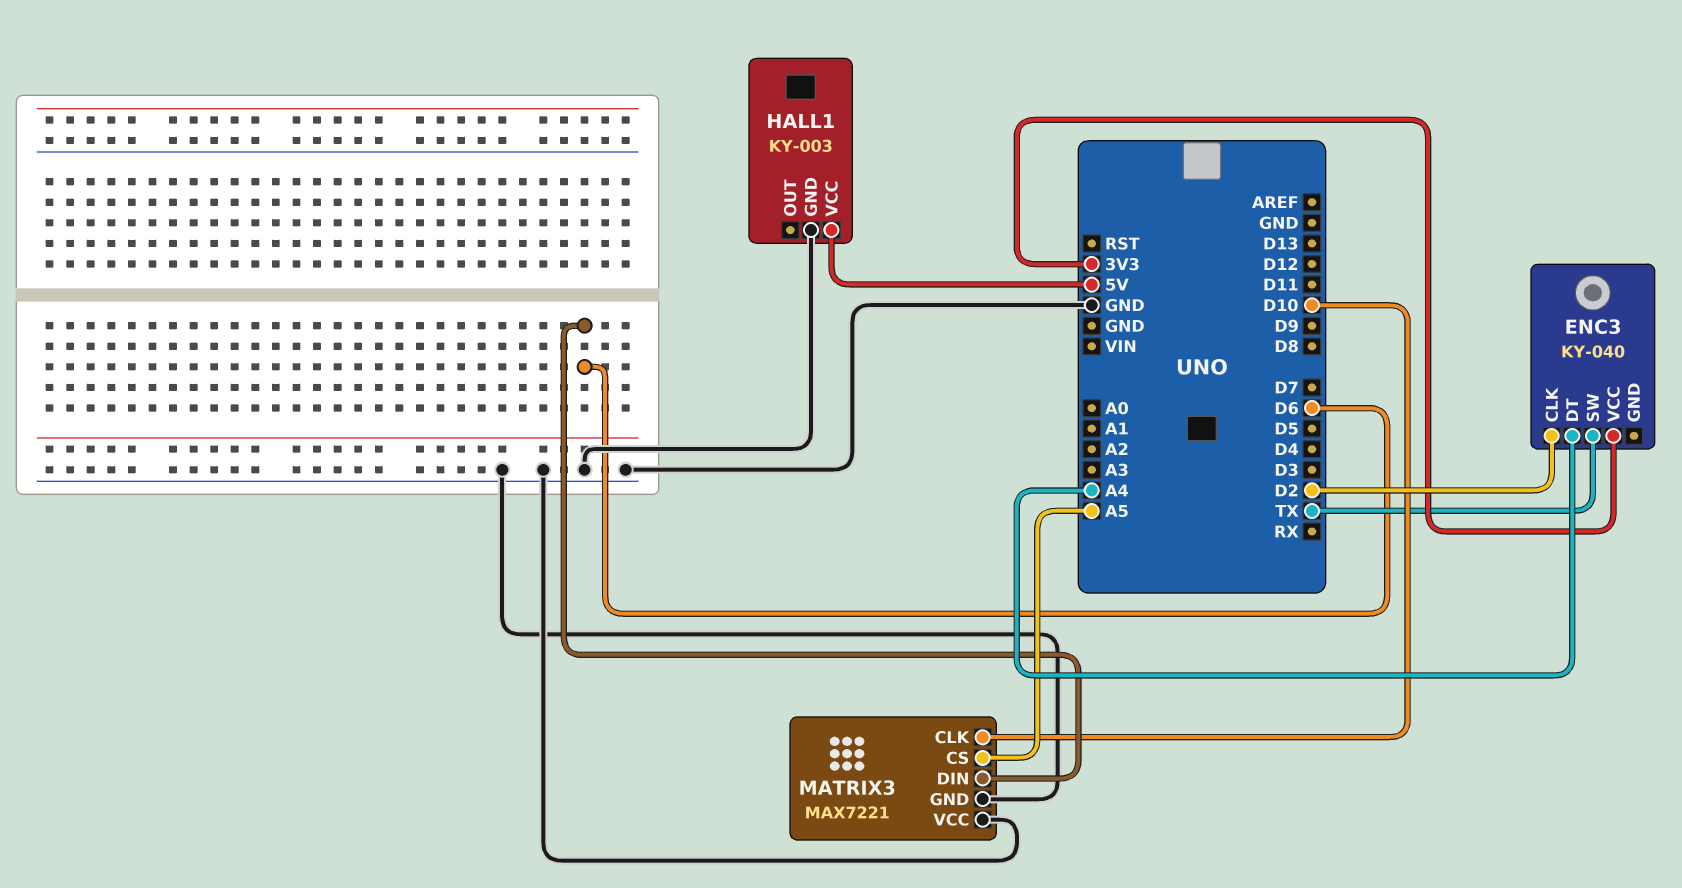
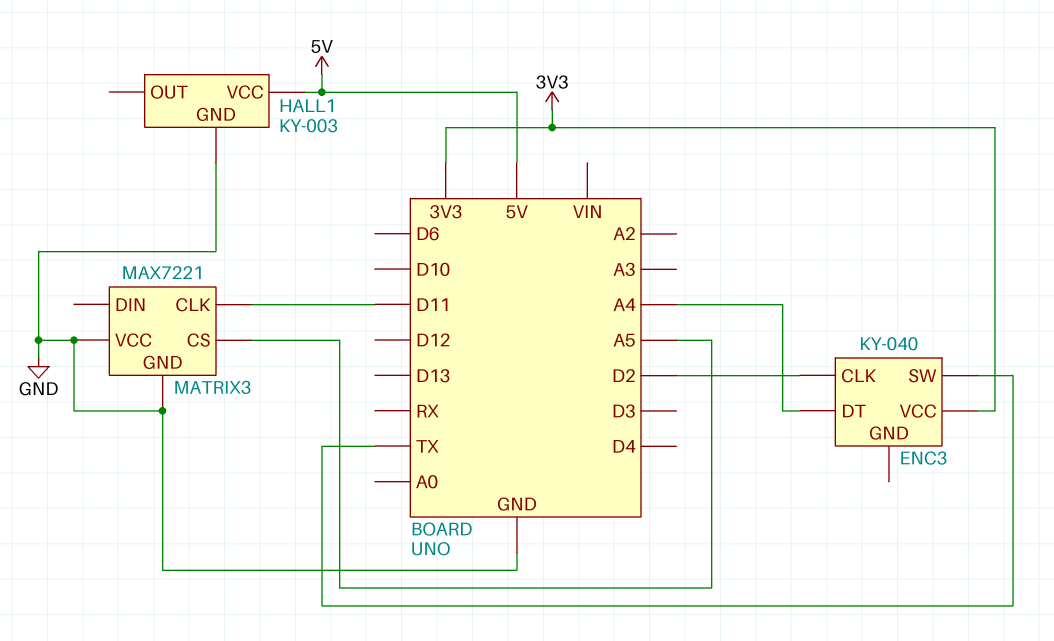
MATRIX3 pin CLK: D10 -> D11
MATRIX3 pin DIN: D6 -> none

